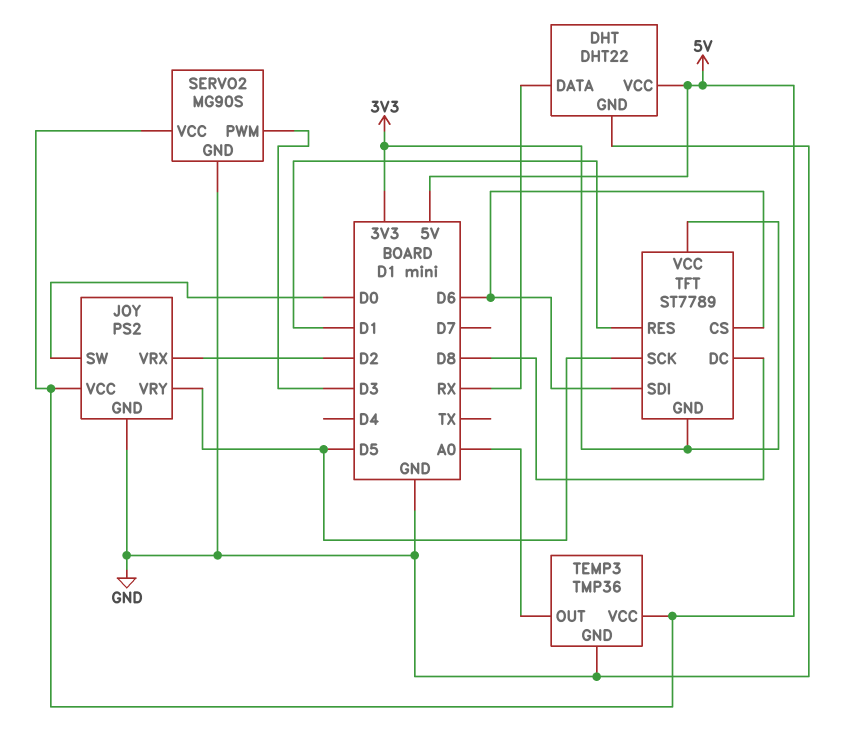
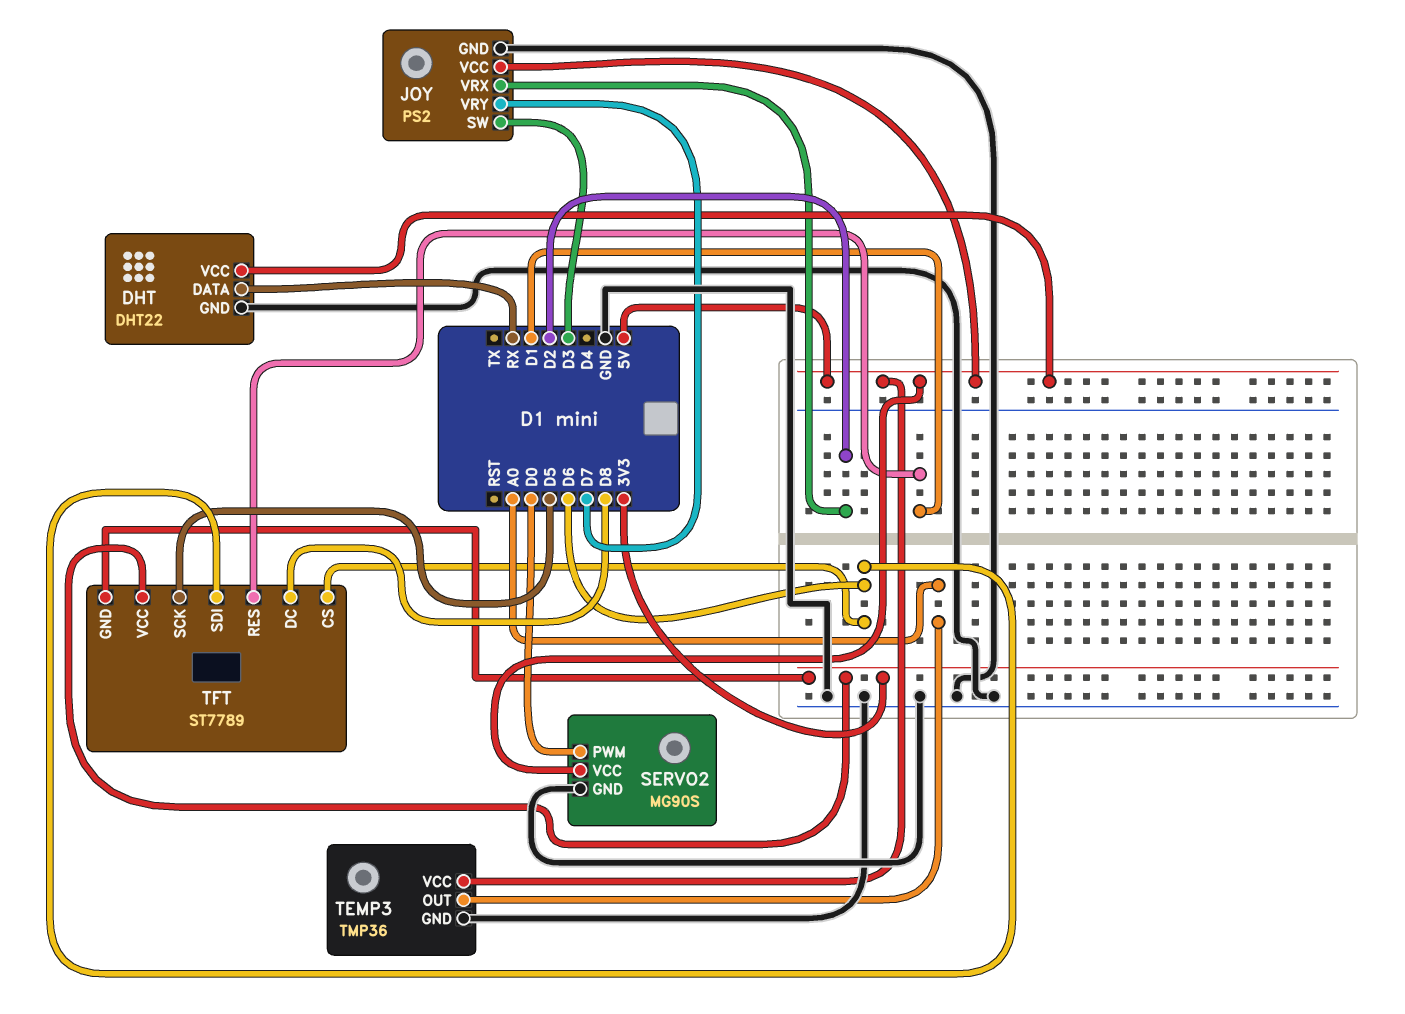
JOY pin SW: D0 -> D3
JOY pin VRY: D5 -> D7
SERVO2 pin PWM: D3 -> D0

